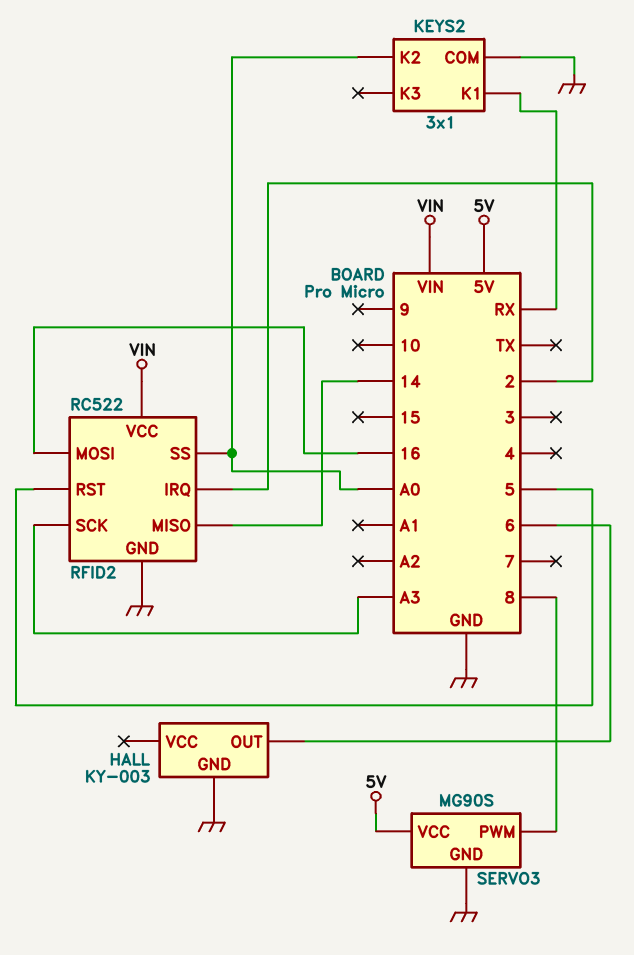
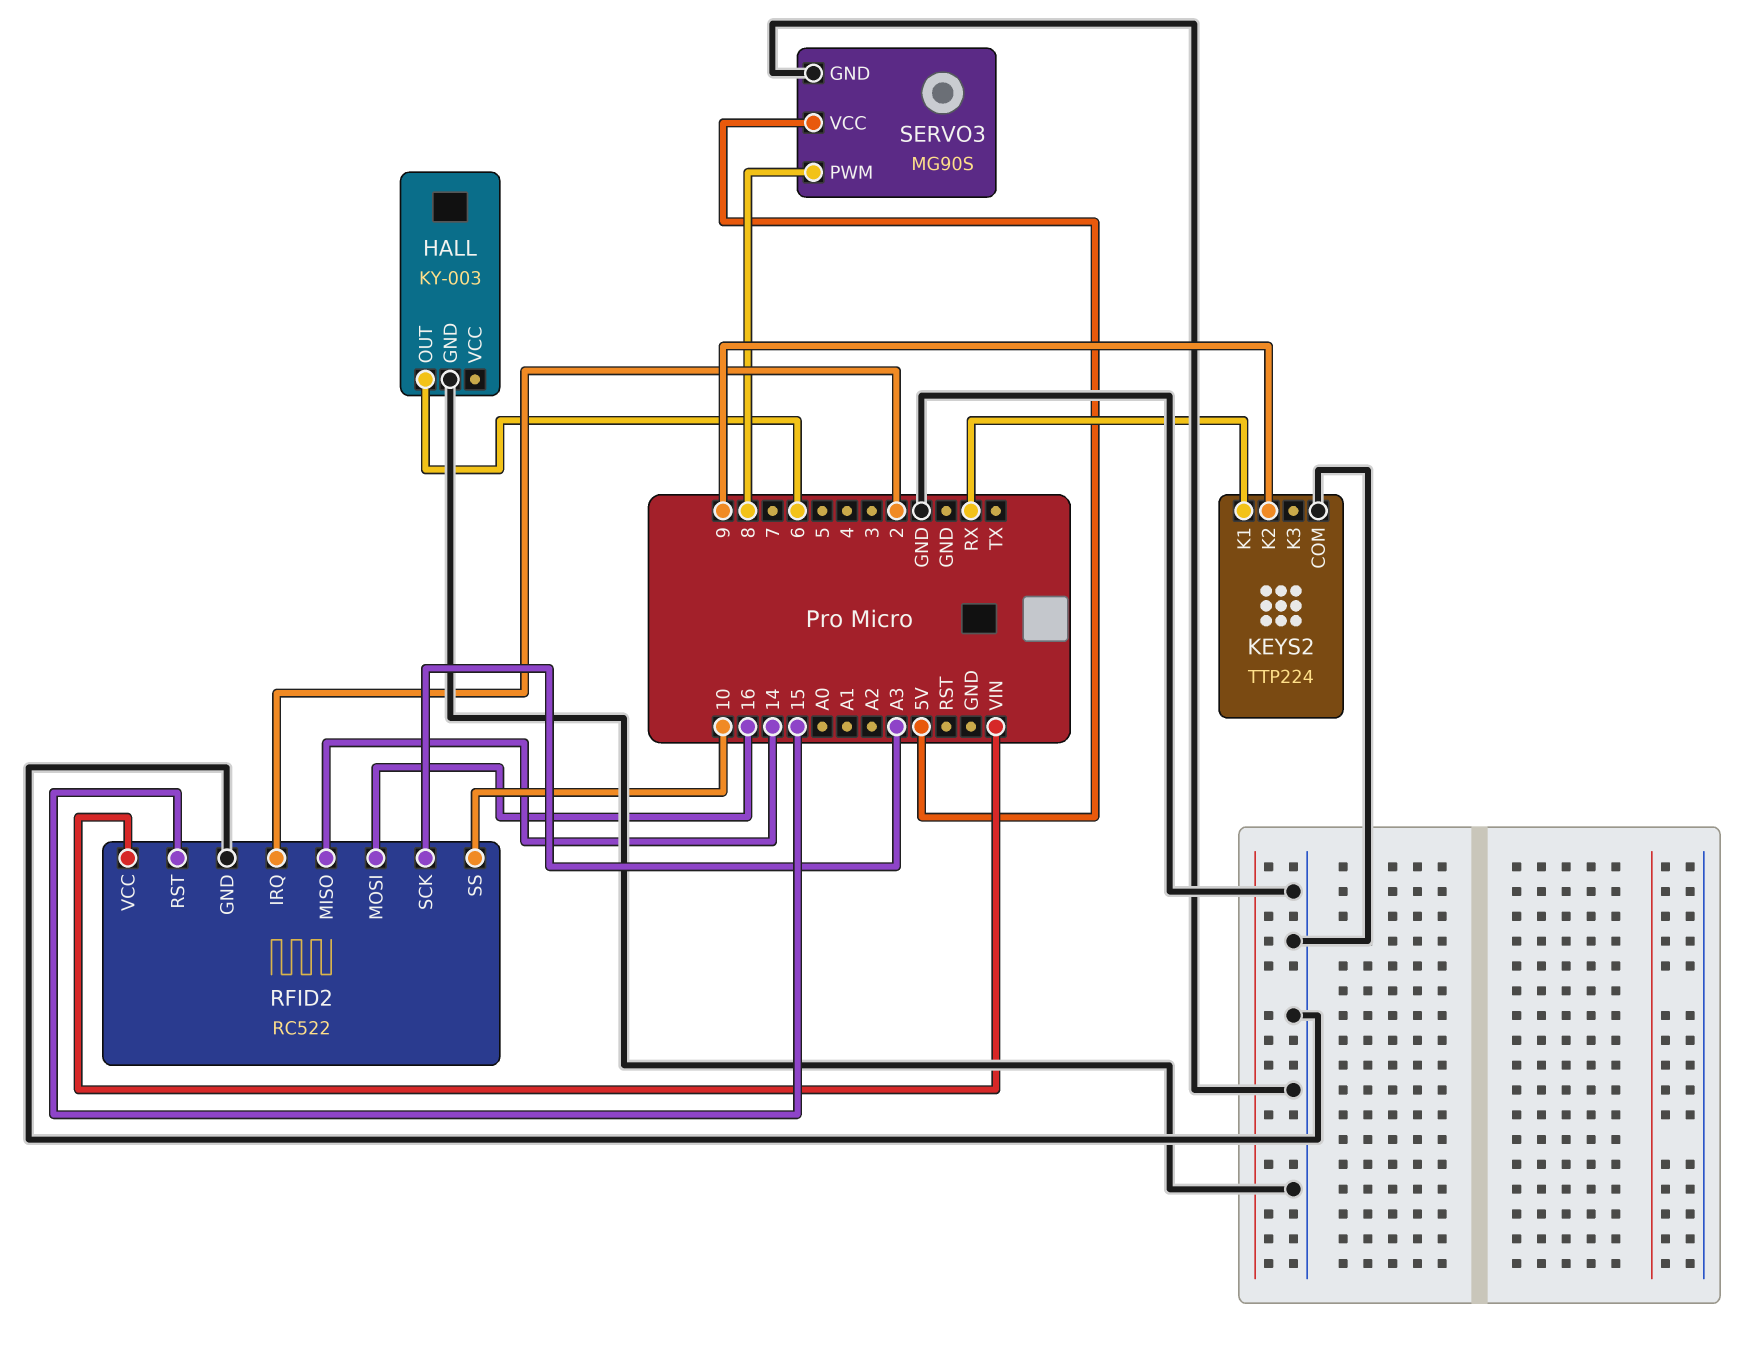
KEYS2: 3x1 -> TTP224
KEYS2 pin K2: A0 -> 9
RFID2 pin RST: 5 -> 15
RFID2 pin SS: A0 -> 10

